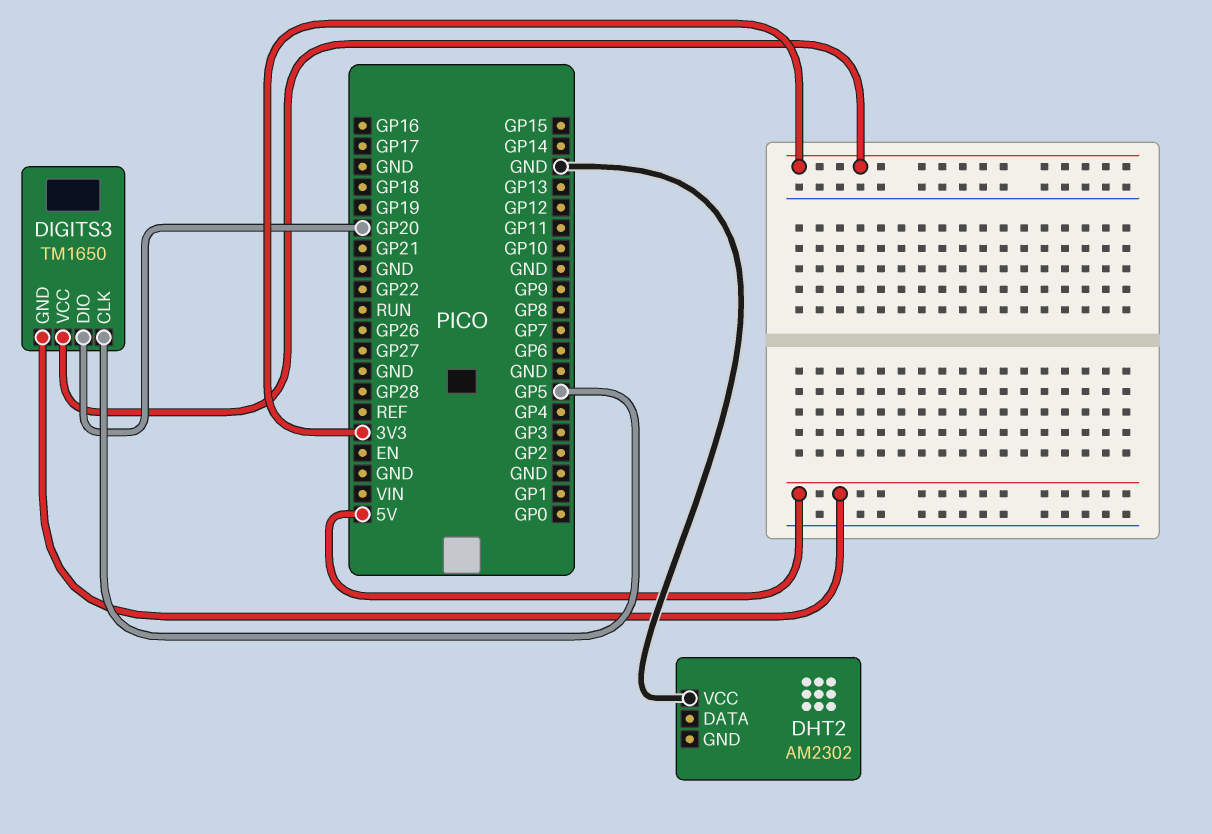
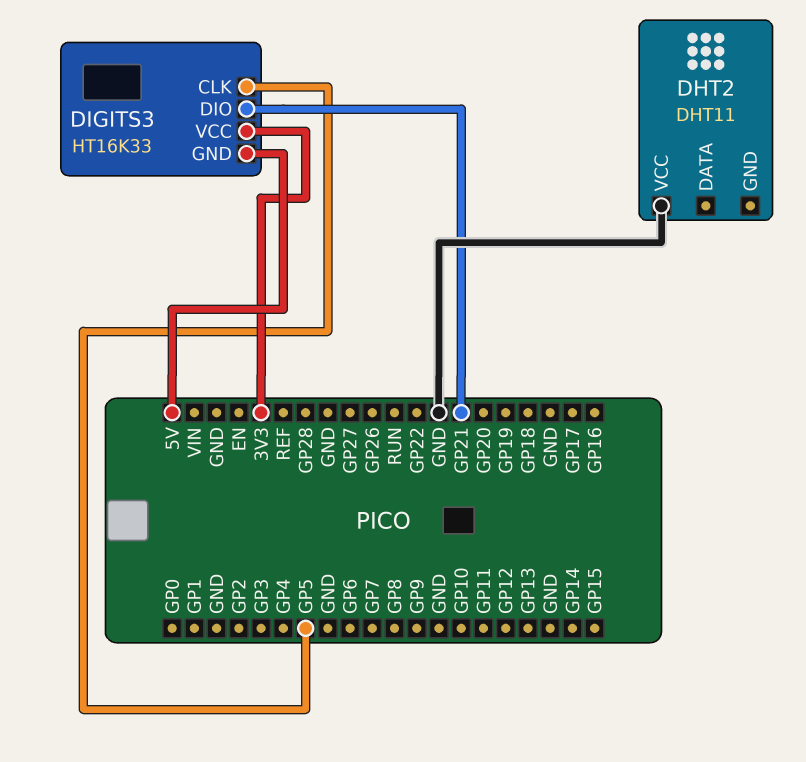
DHT2: AM2302 -> DHT11
DIGITS3: TM1650 -> HT16K33
DIGITS3 pin DIO: GP20 -> GP21

